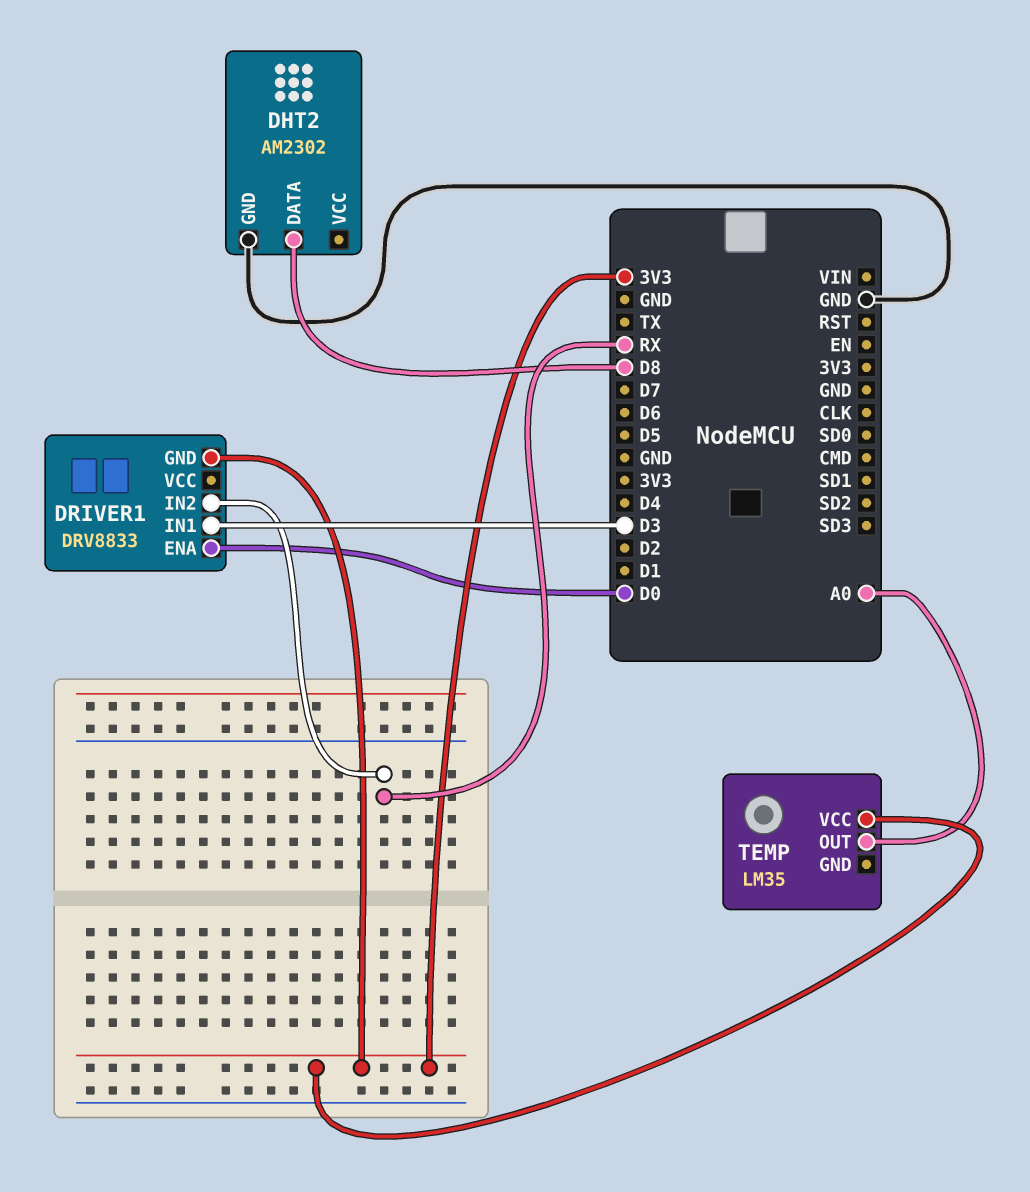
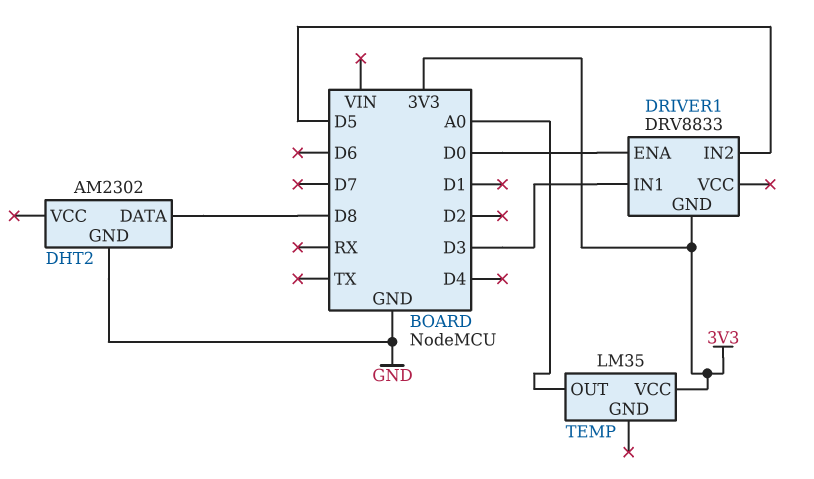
DRIVER1 pin IN2: RX -> D5

